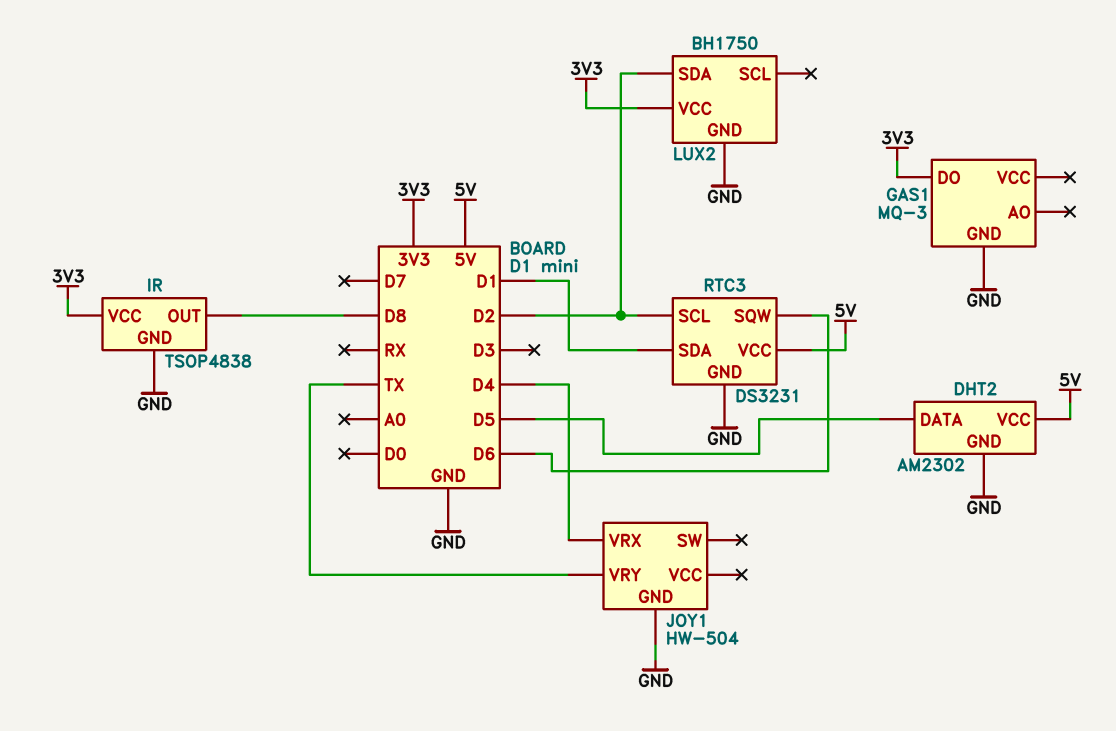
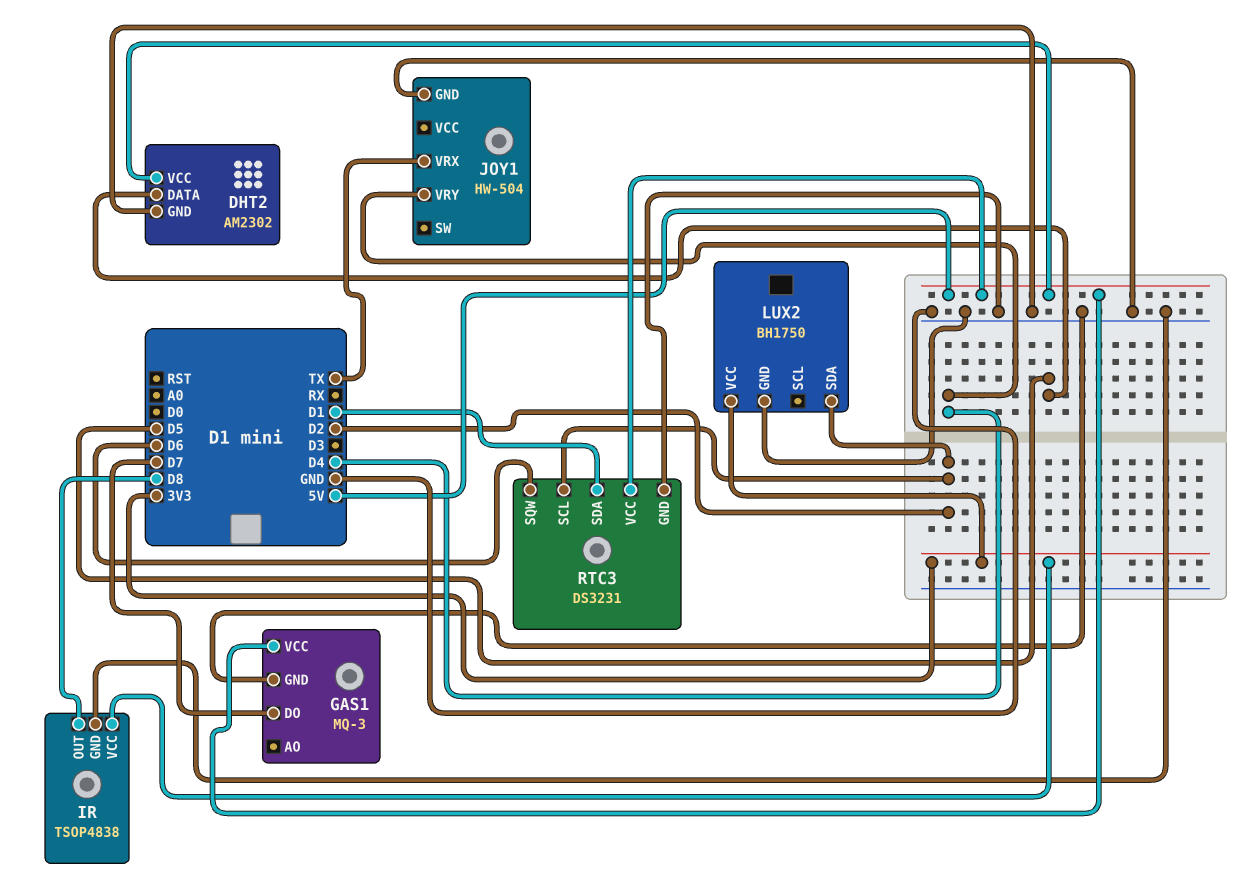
GAS1 pin DO: 3V3 -> D7
GAS1 pin VCC: none -> 5V
JOY1 pin VRX: D4 -> TX
JOY1 pin VRY: TX -> D4

